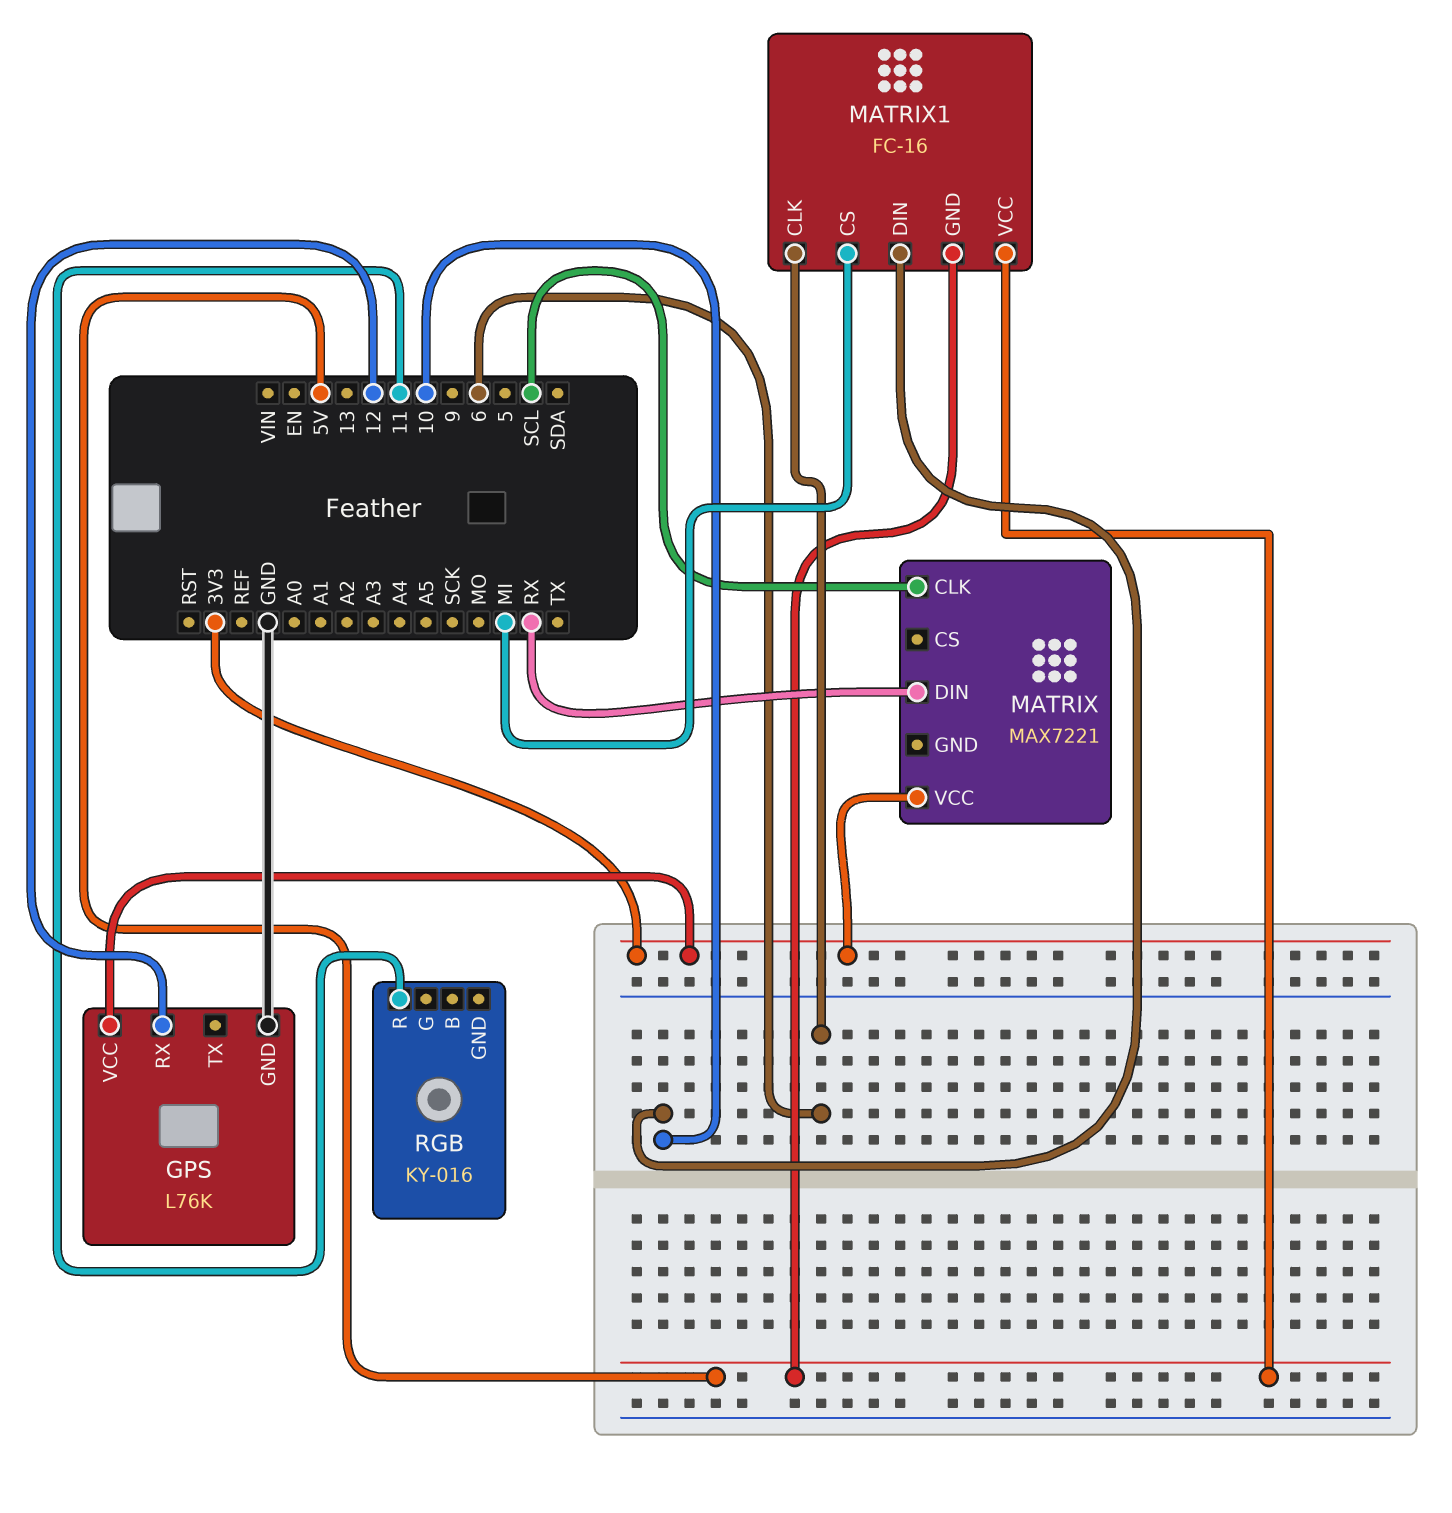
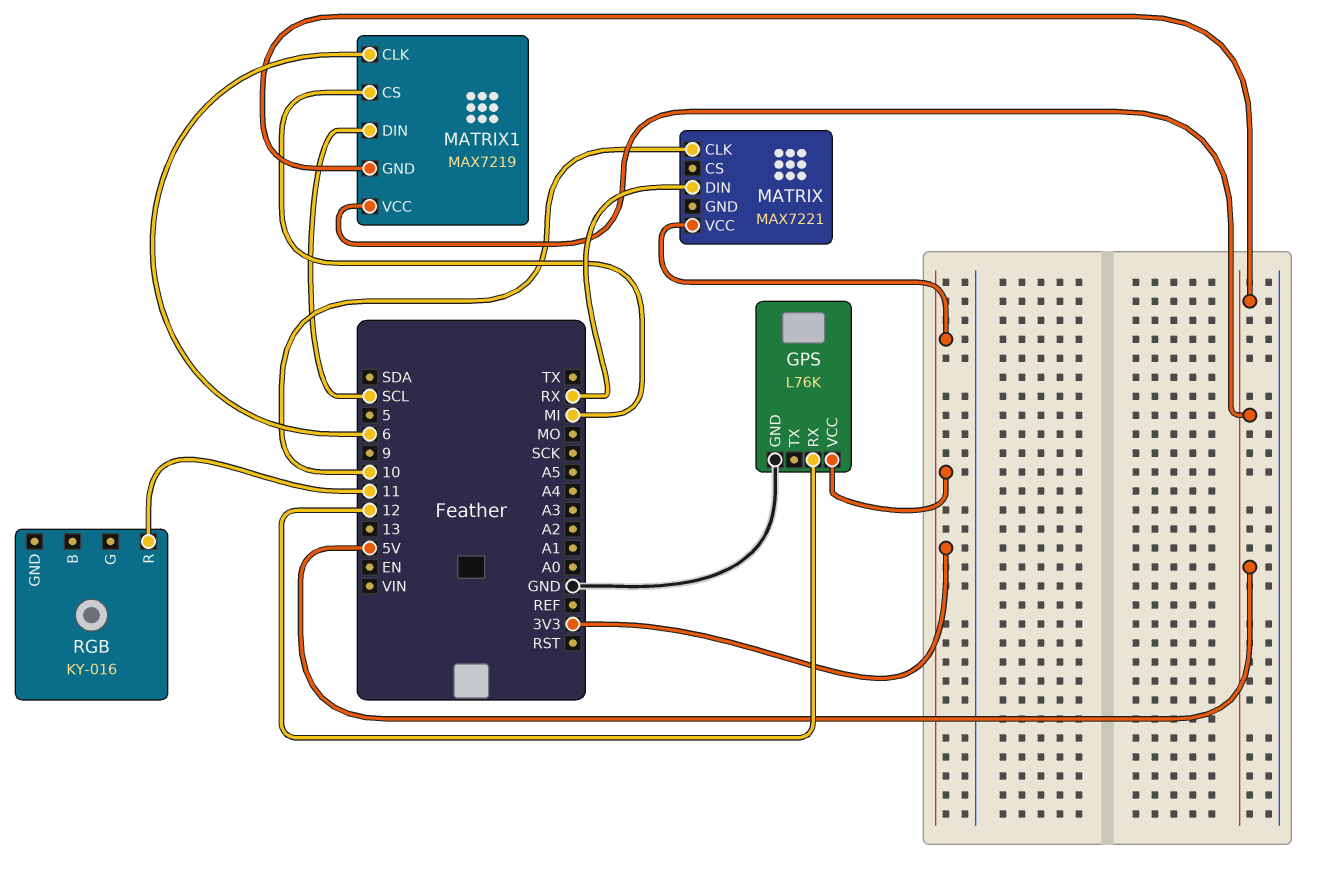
MATRIX pin CLK: SCL -> 10
MATRIX1: FC-16 -> MAX7219
MATRIX1 pin DIN: 10 -> SCL

